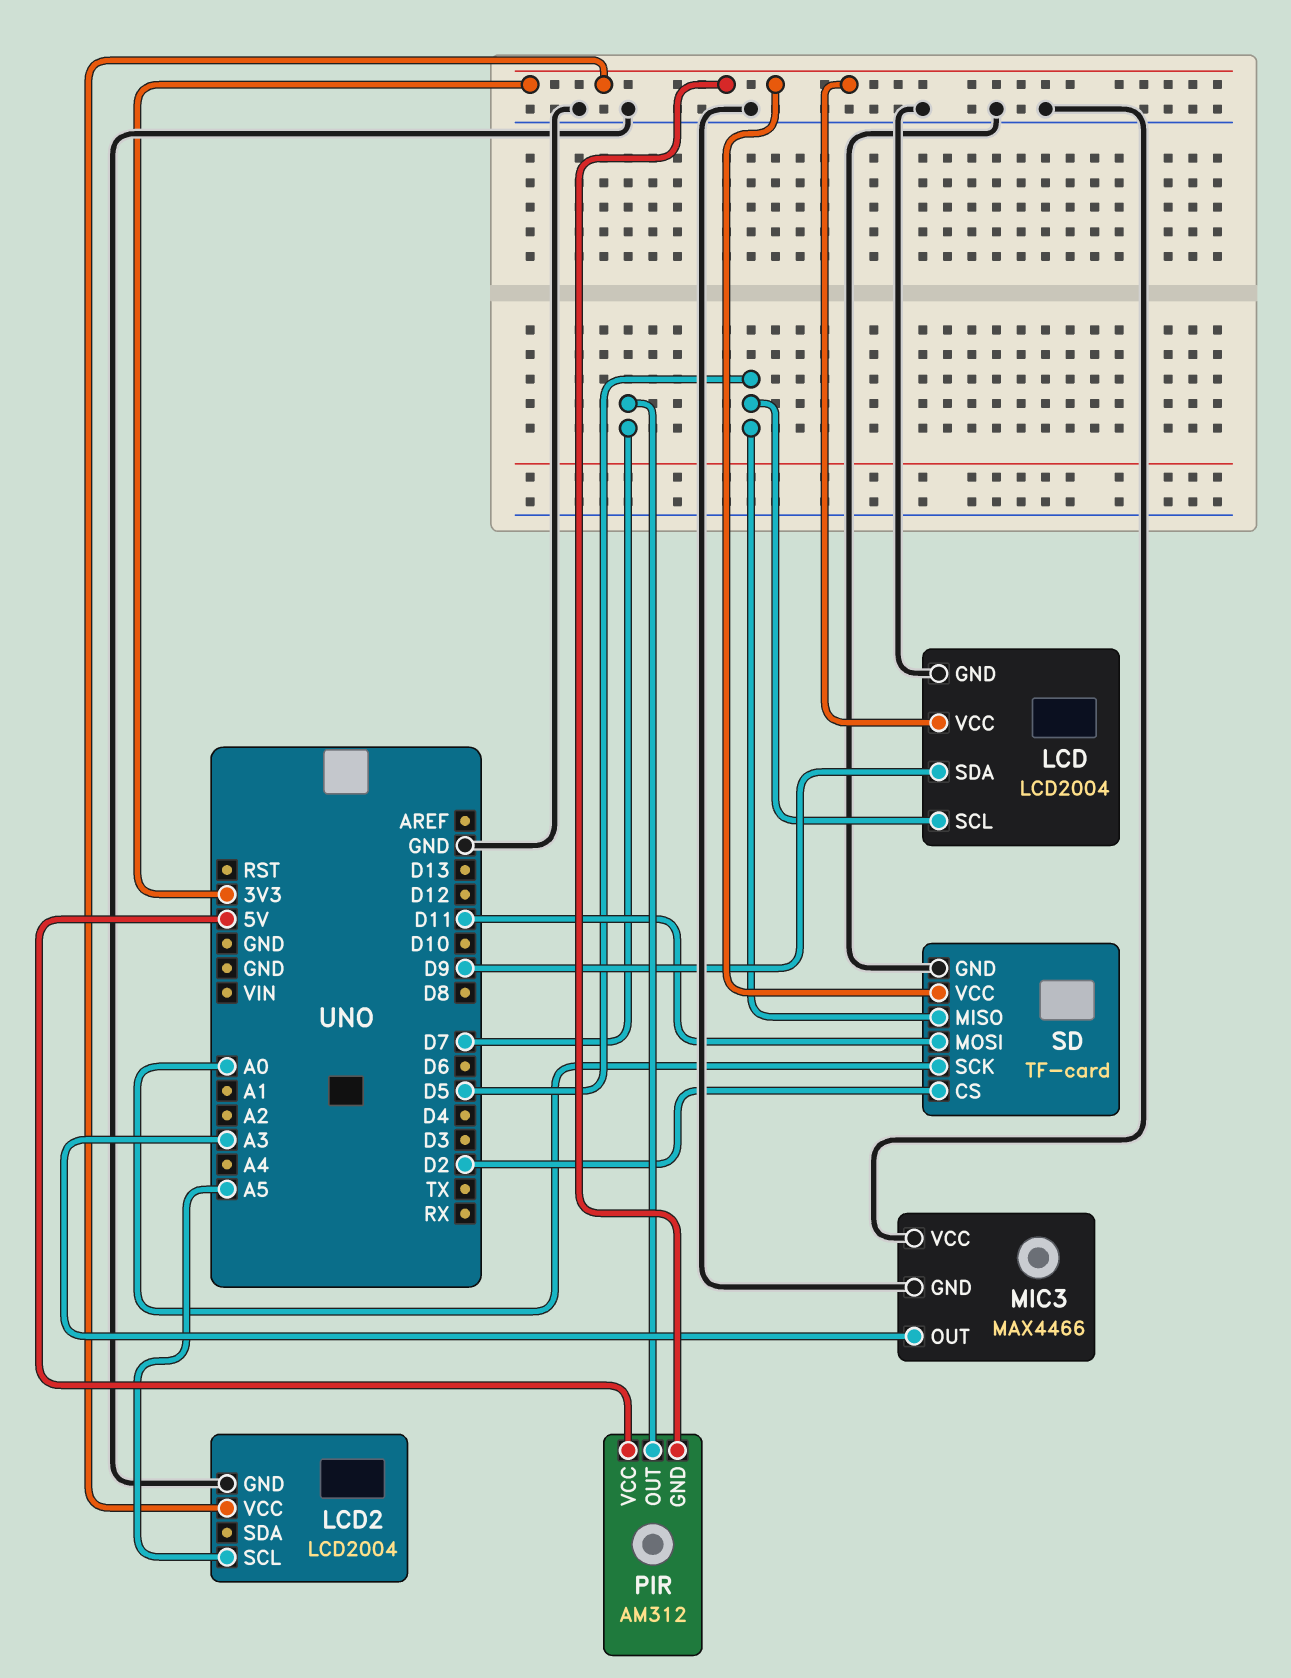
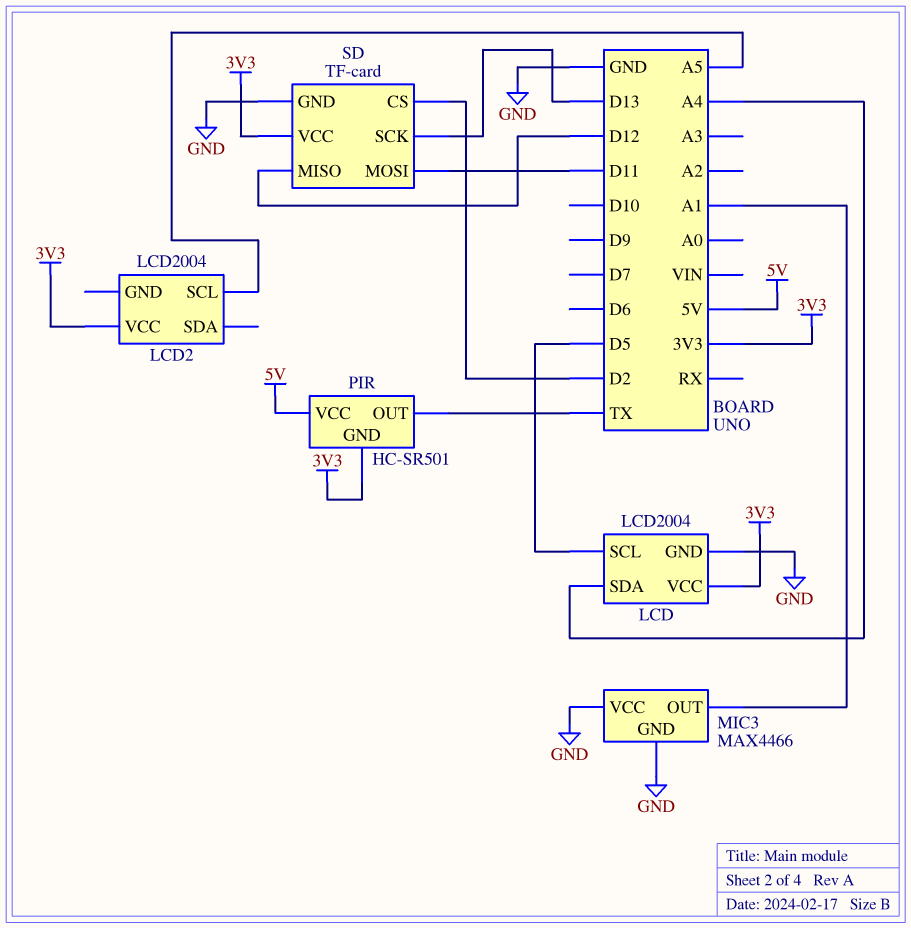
LCD pin SDA: D9 -> A4
LCD2 pin GND: GND -> none
MIC3 pin OUT: A3 -> A1
PIR: AM312 -> HC-SR501
PIR pin OUT: D7 -> TX
SD pin MISO: D5 -> D12
SD pin SCK: A0 -> D13

